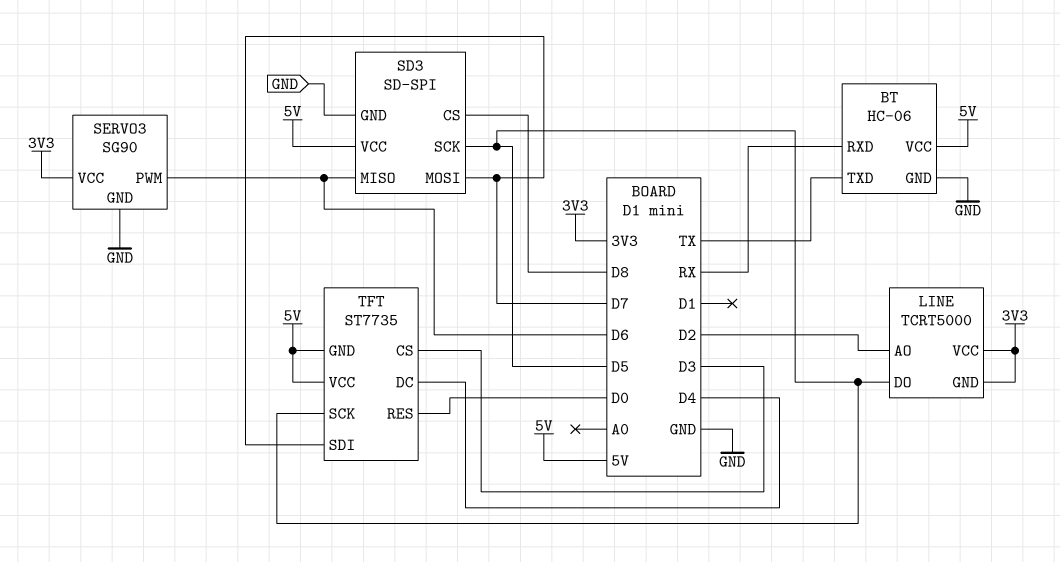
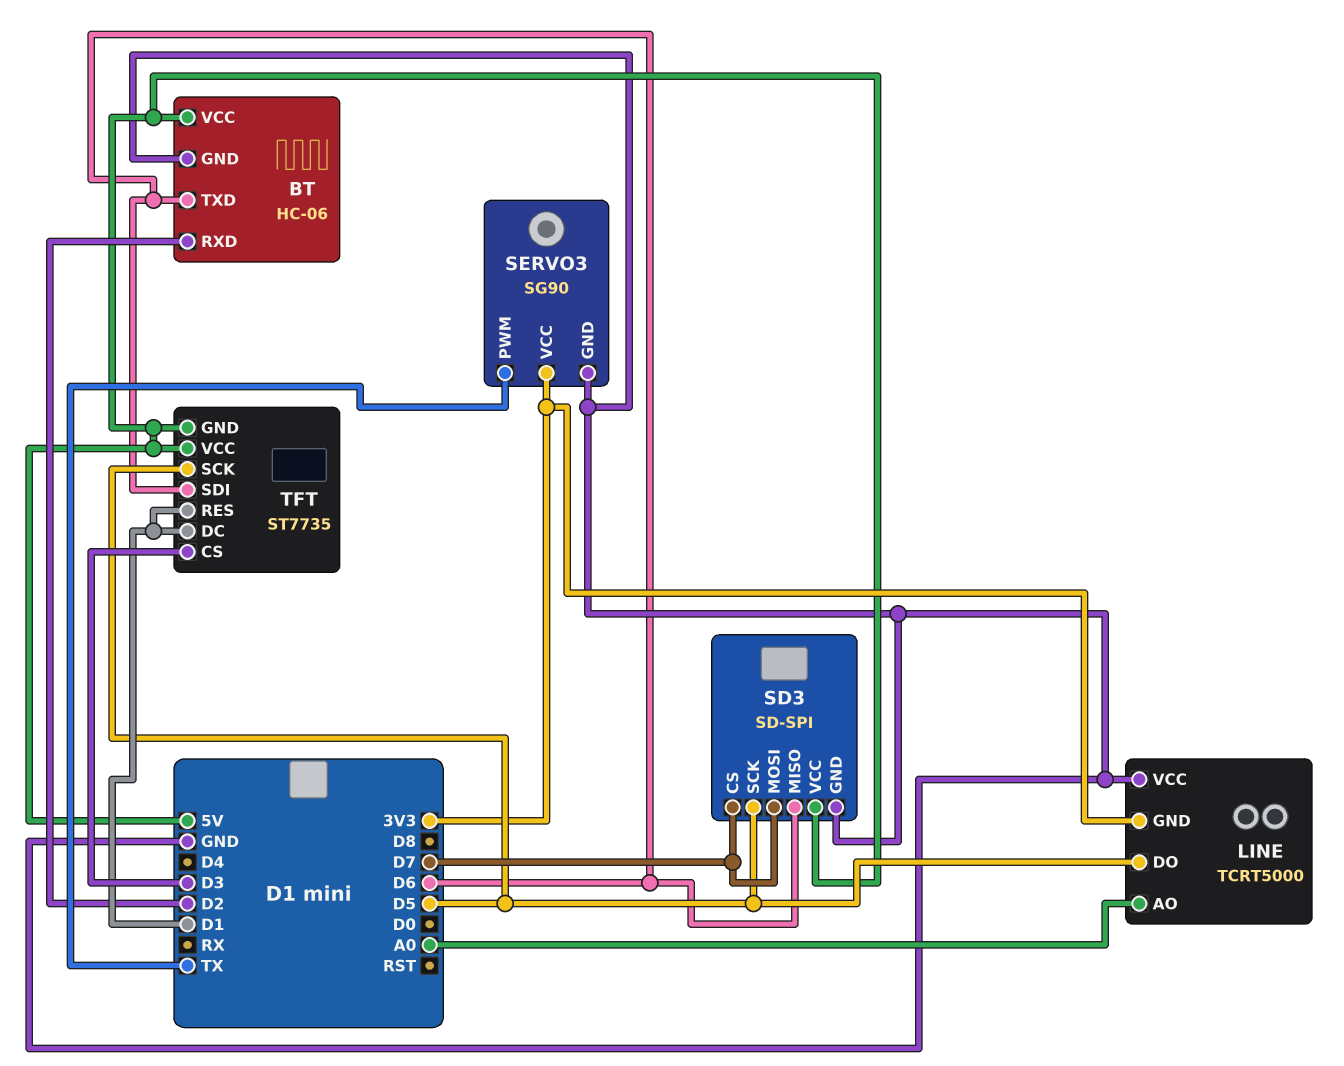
BT pin RXD: RX -> D2
BT pin TXD: TX -> D6
LINE pin AO: D2 -> A0
LINE pin VCC: 3V3 -> GND
SD3 pin CS: D8 -> D7
SERVO3 pin PWM: D6 -> TX
TFT pin DC: D4 -> D1
TFT pin RES: D0 -> D1
TFT pin SDI: D7 -> D6

